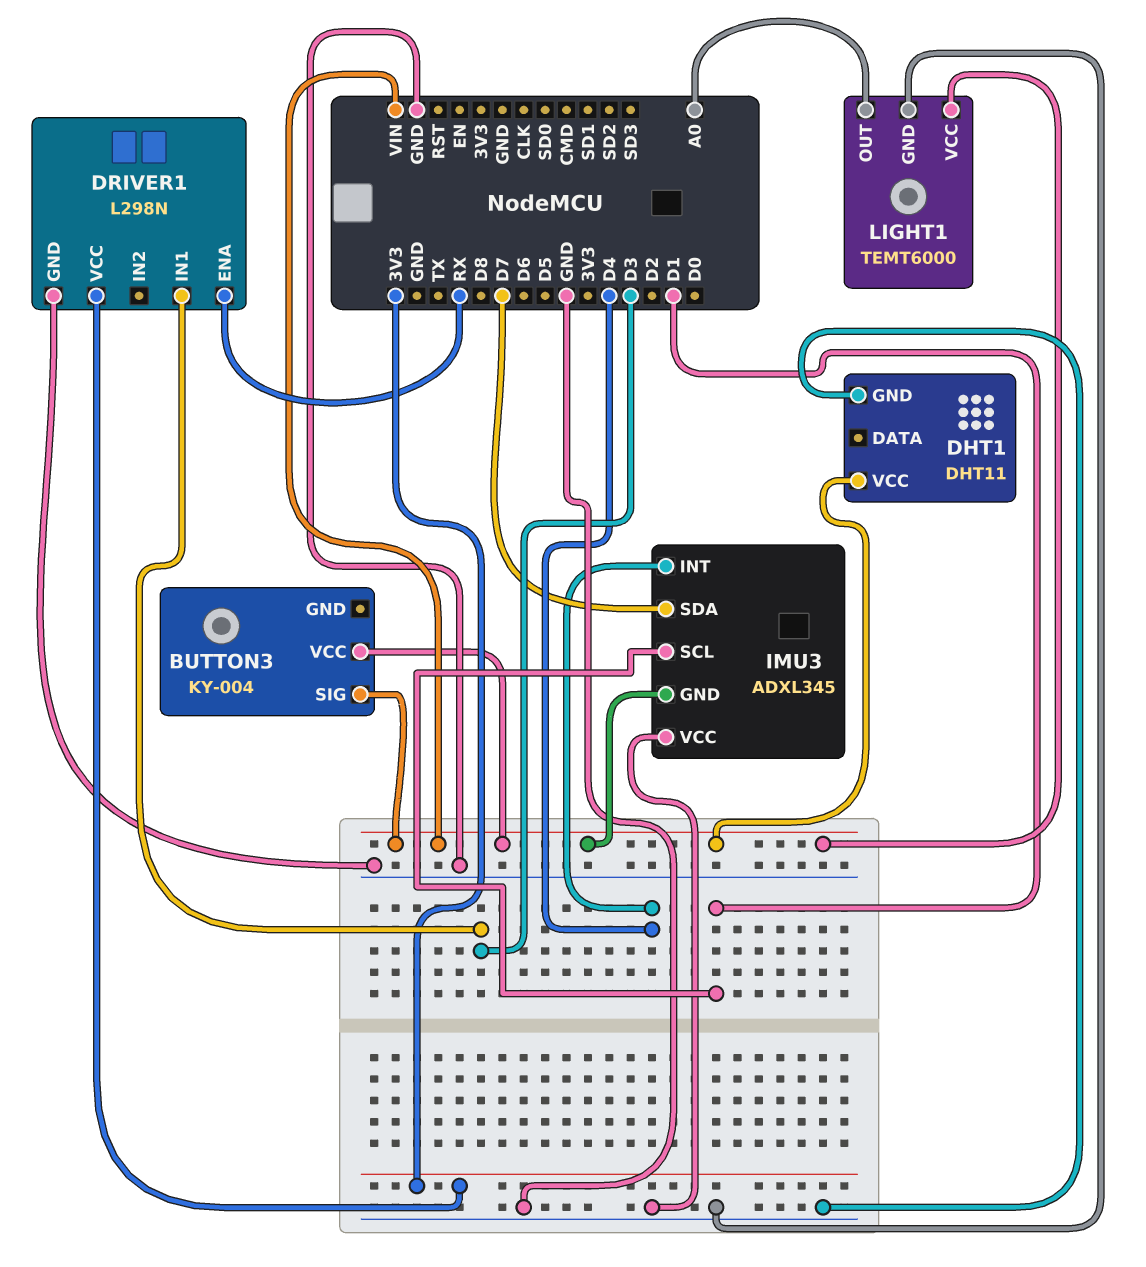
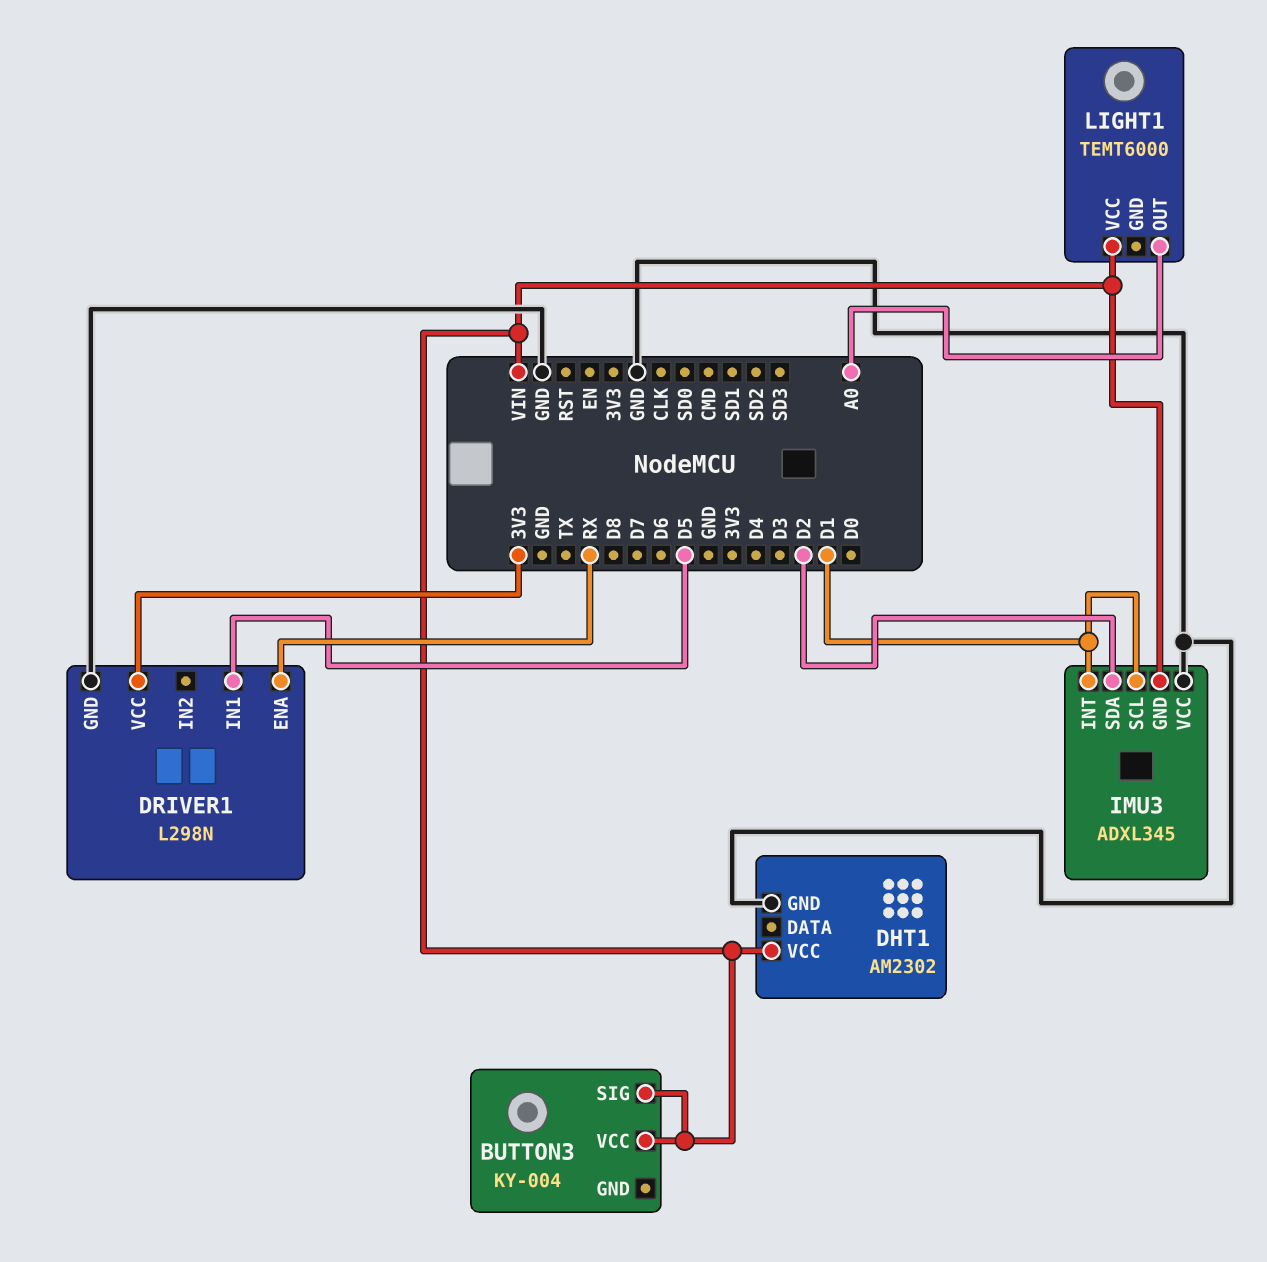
DHT1: DHT11 -> AM2302
DRIVER1 pin IN1: D3 -> D5
IMU3 pin INT: D4 -> D1
IMU3 pin SDA: D7 -> D2
LIGHT1 pin GND: GND -> none

